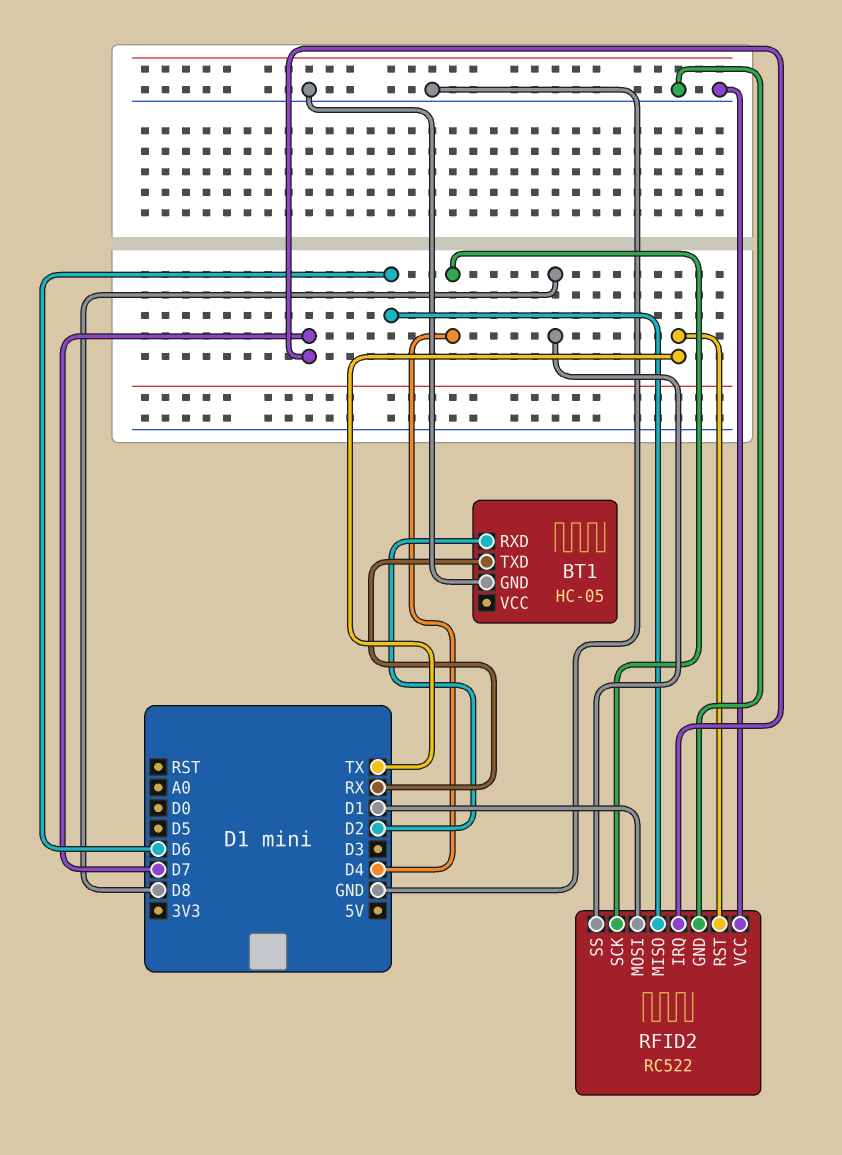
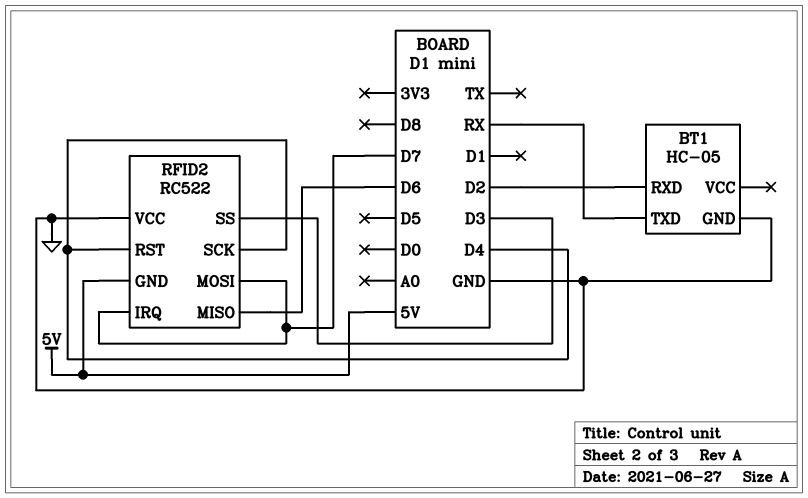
RFID2 pin GND: GND -> 5V
RFID2 pin MOSI: D1 -> D7
RFID2 pin RST: TX -> D4
RFID2 pin SS: D8 -> D3

